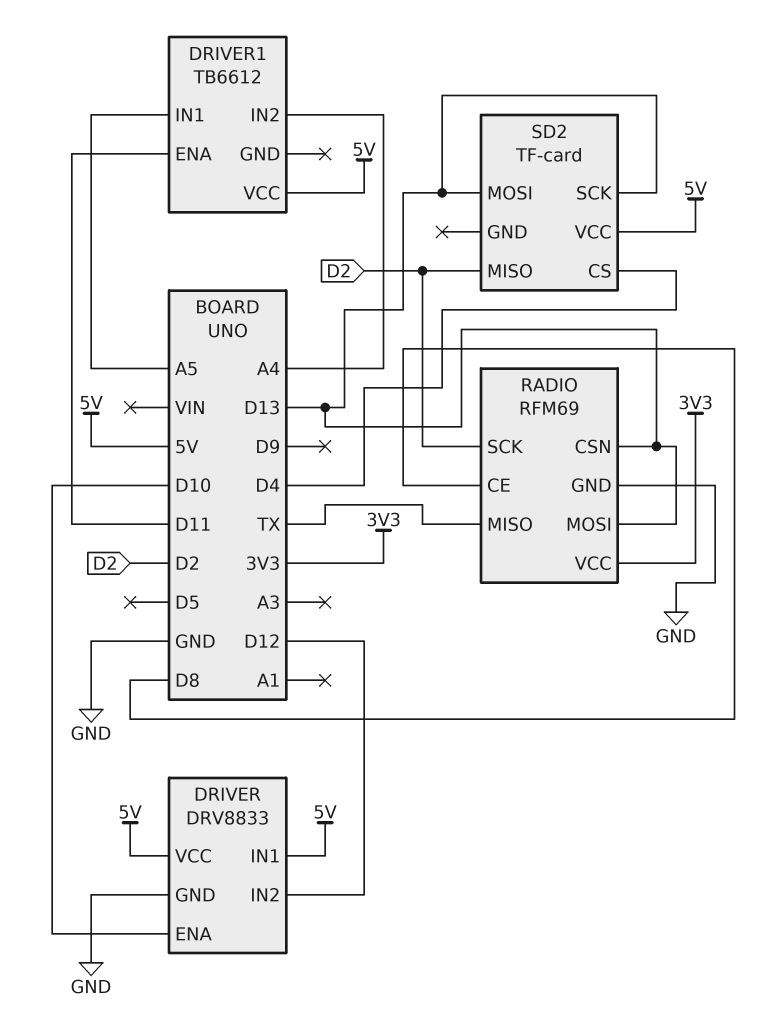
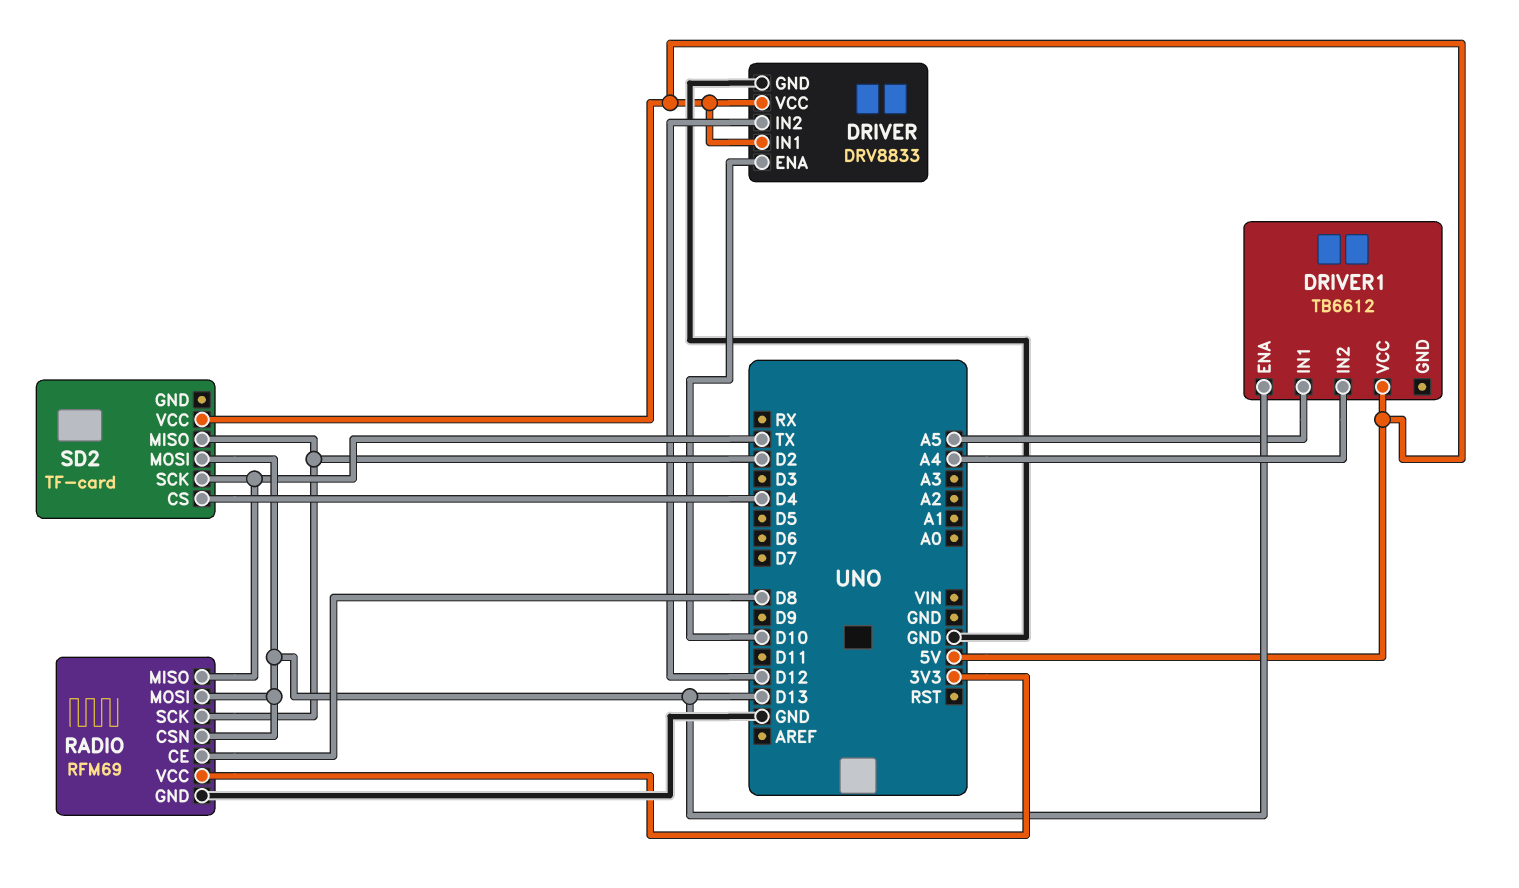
DRIVER1 pin ENA: D11 -> D13
SD2 pin SCK: D13 -> TX

